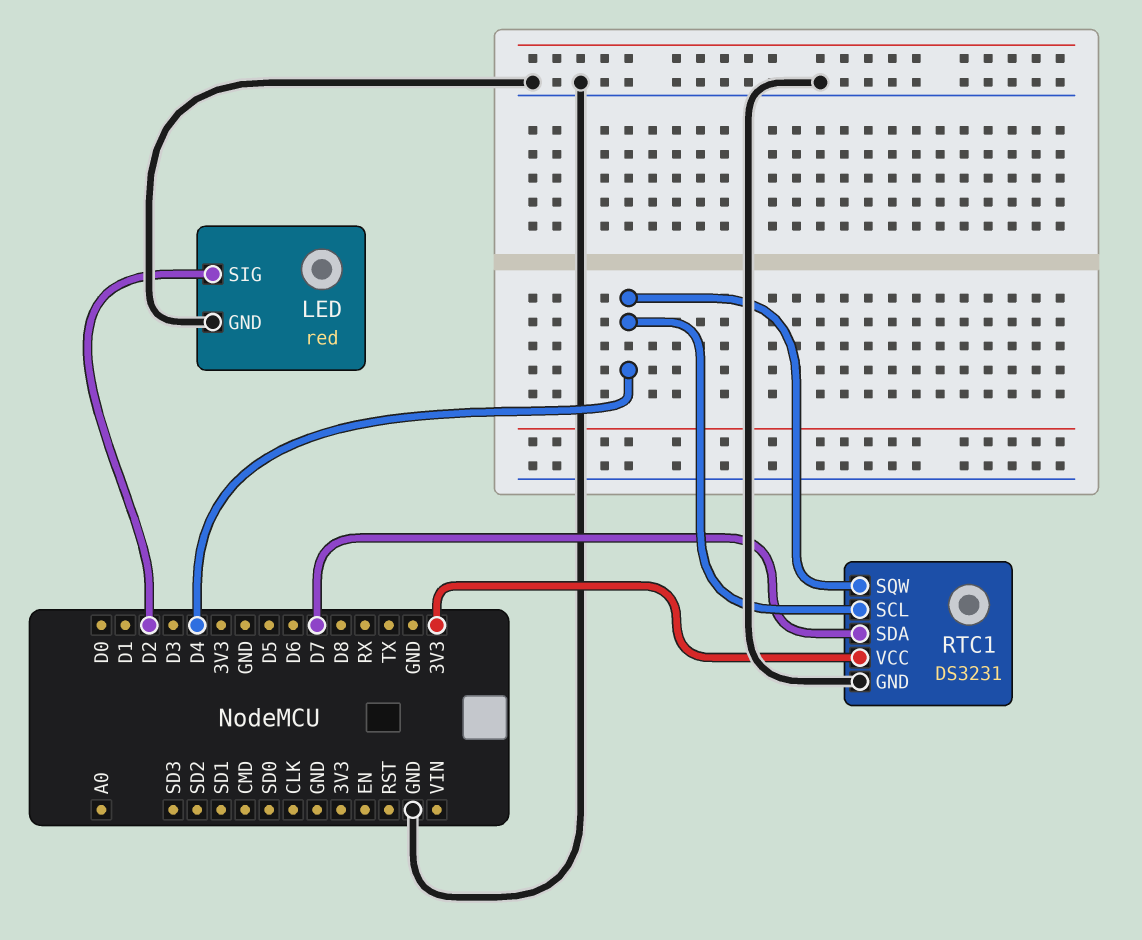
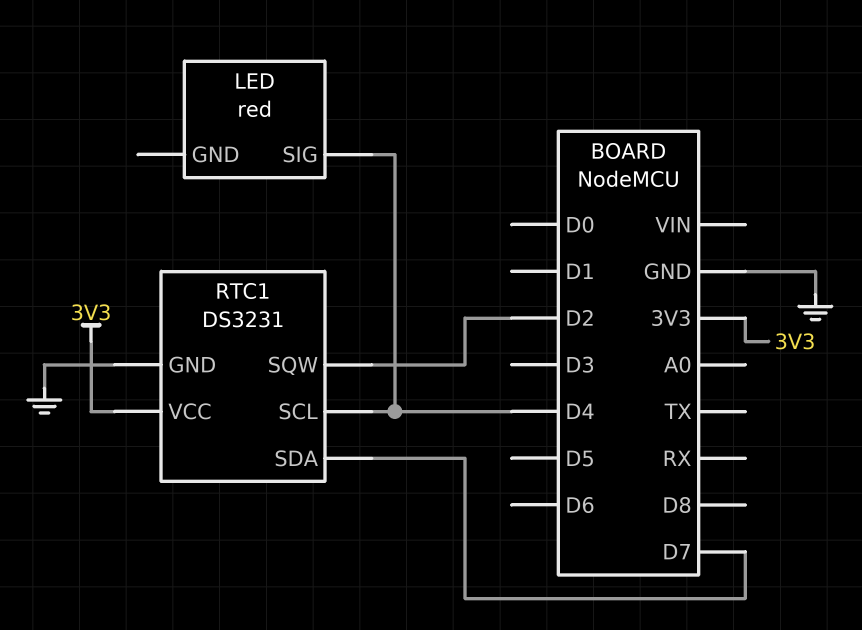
LED pin GND: GND -> none
LED pin SIG: D2 -> D4
RTC1 pin SQW: D4 -> D2

